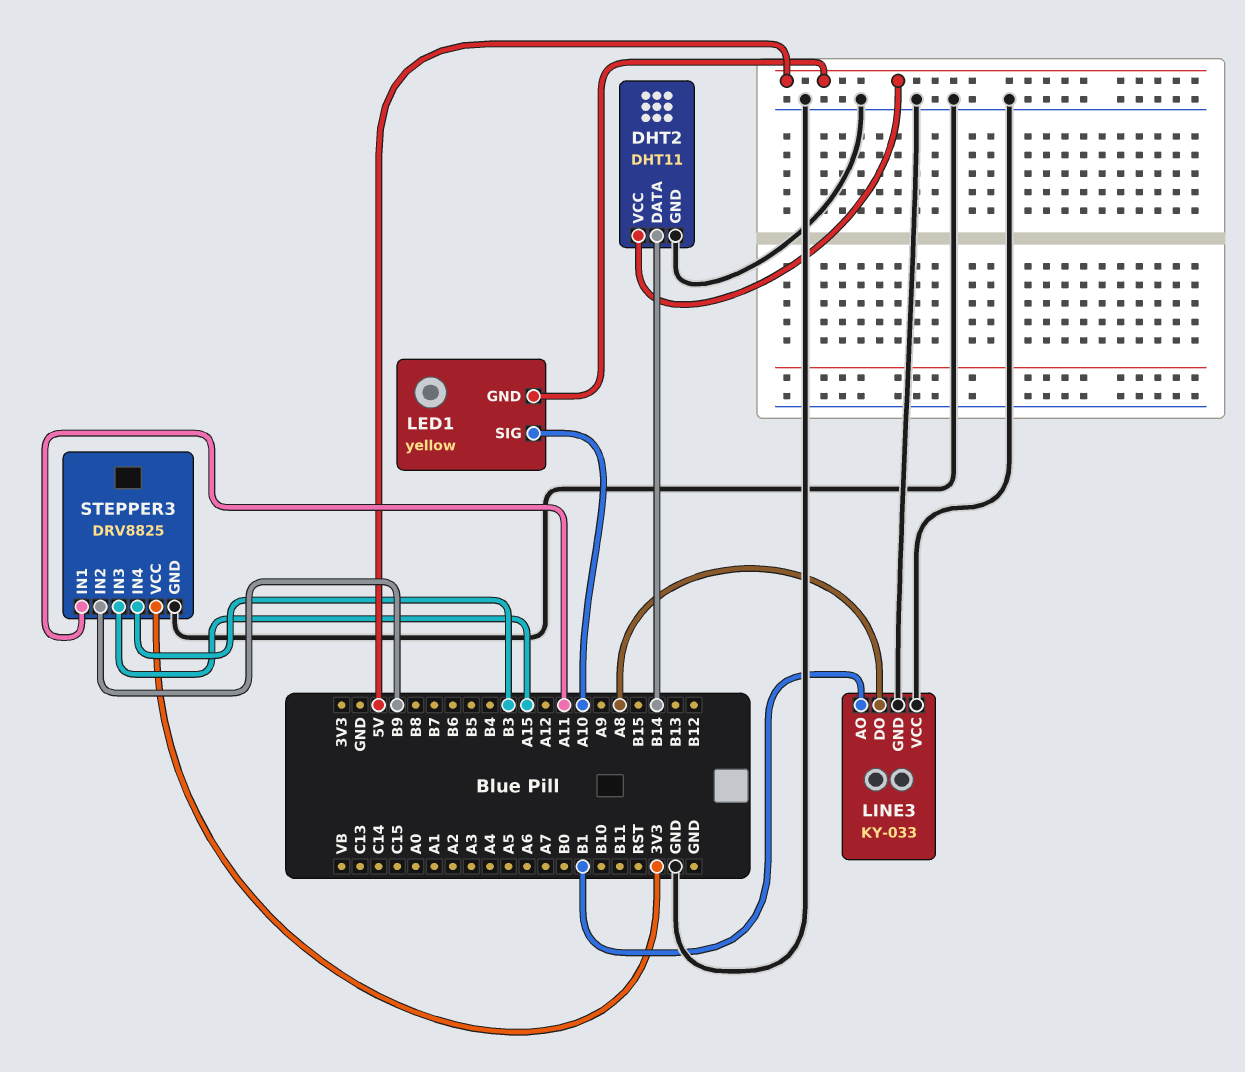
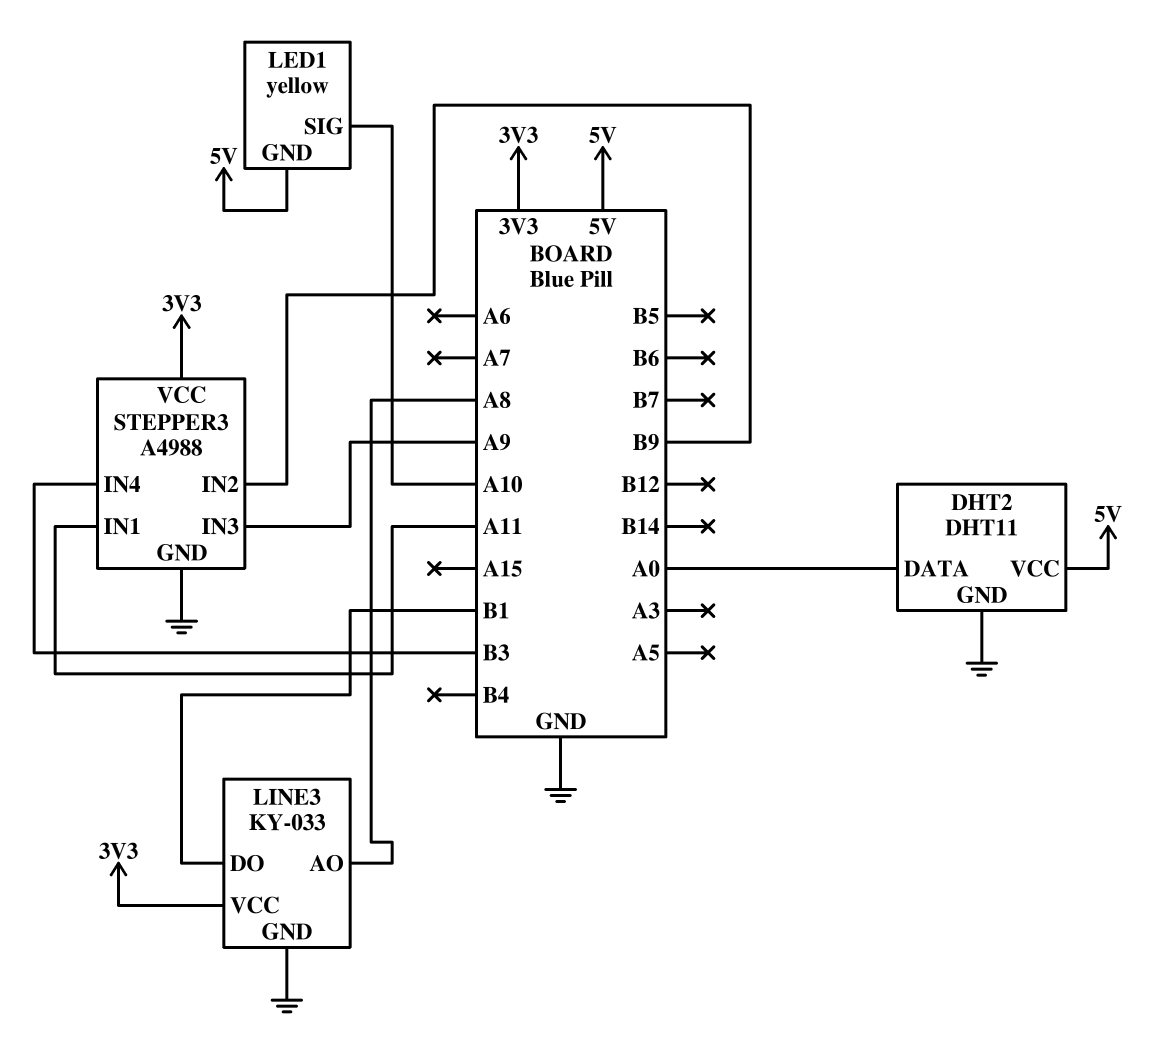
DHT2 pin DATA: B14 -> A0
LINE3 pin AO: B1 -> A8
LINE3 pin DO: A8 -> B1
LINE3 pin VCC: GND -> 3V3
STEPPER3: DRV8825 -> A4988
STEPPER3 pin IN3: A15 -> A9

